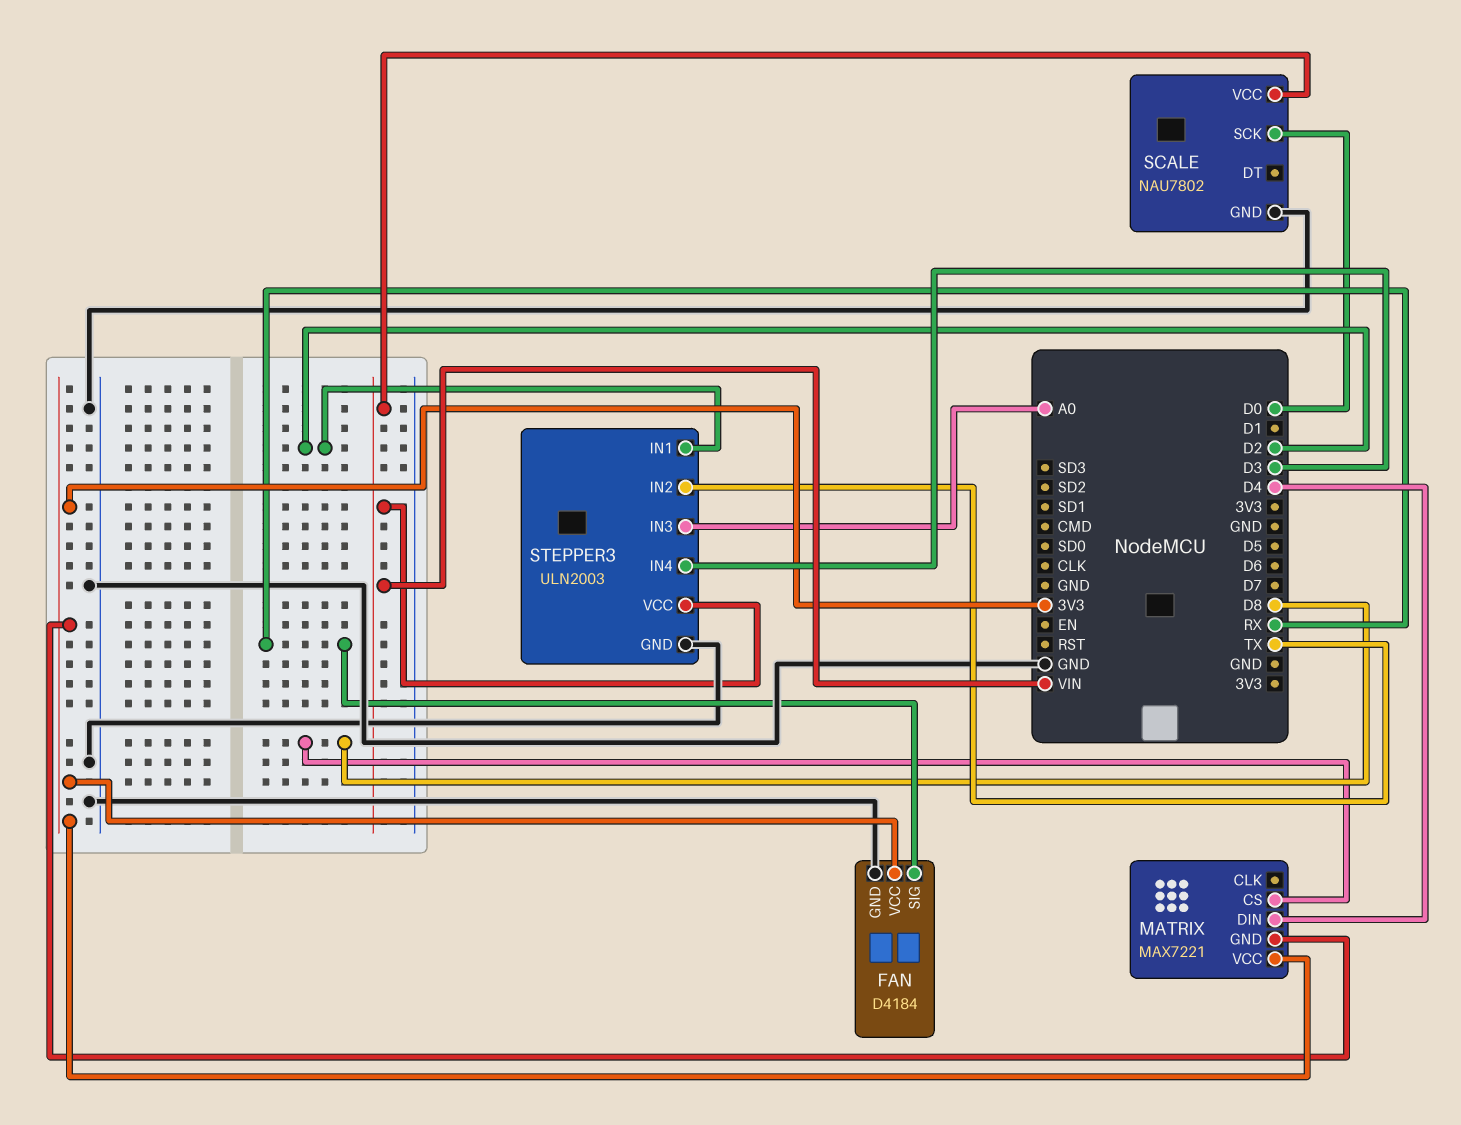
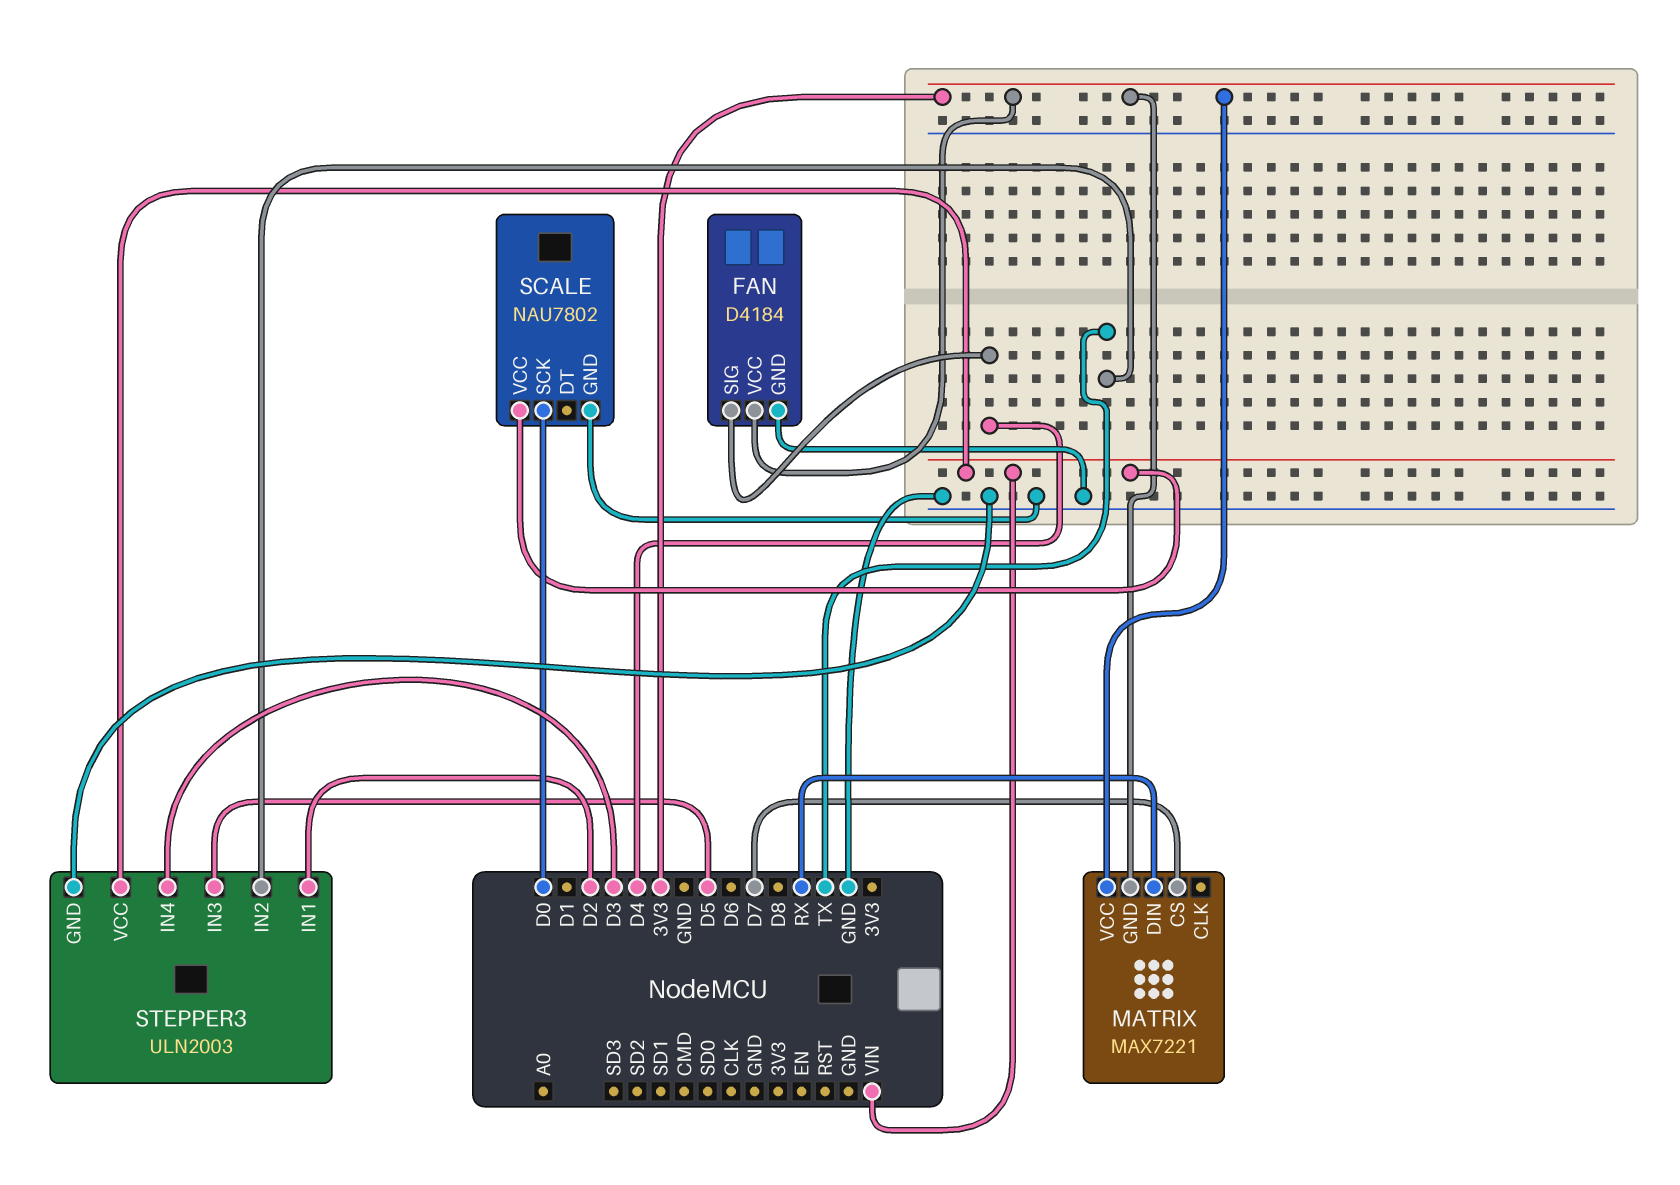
FAN pin SIG: RX -> D4
MATRIX pin CS: D8 -> D7
MATRIX pin DIN: D4 -> RX
STEPPER3 pin IN3: A0 -> D5

